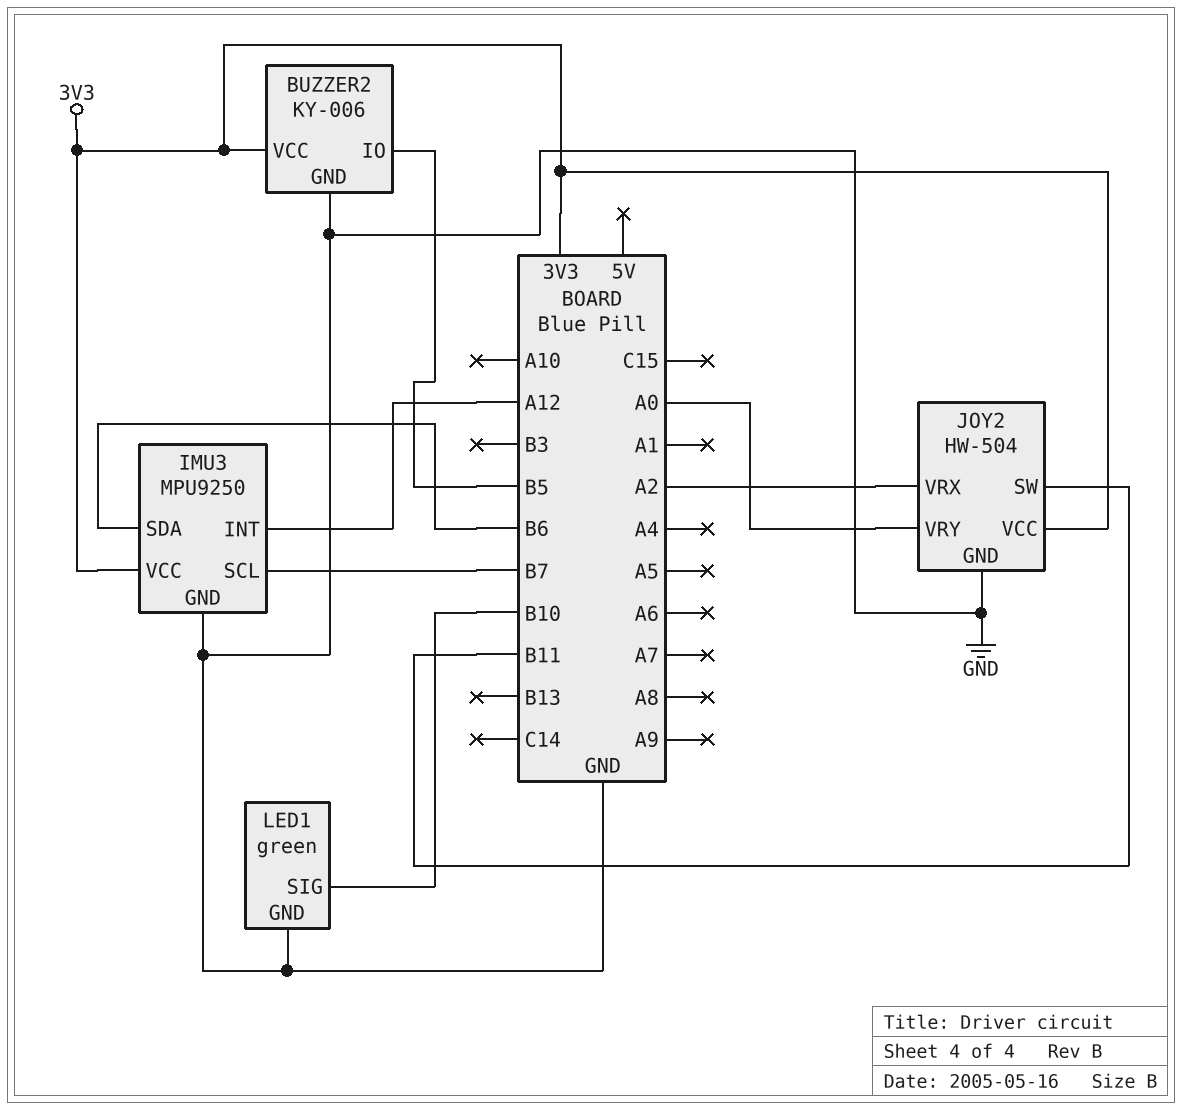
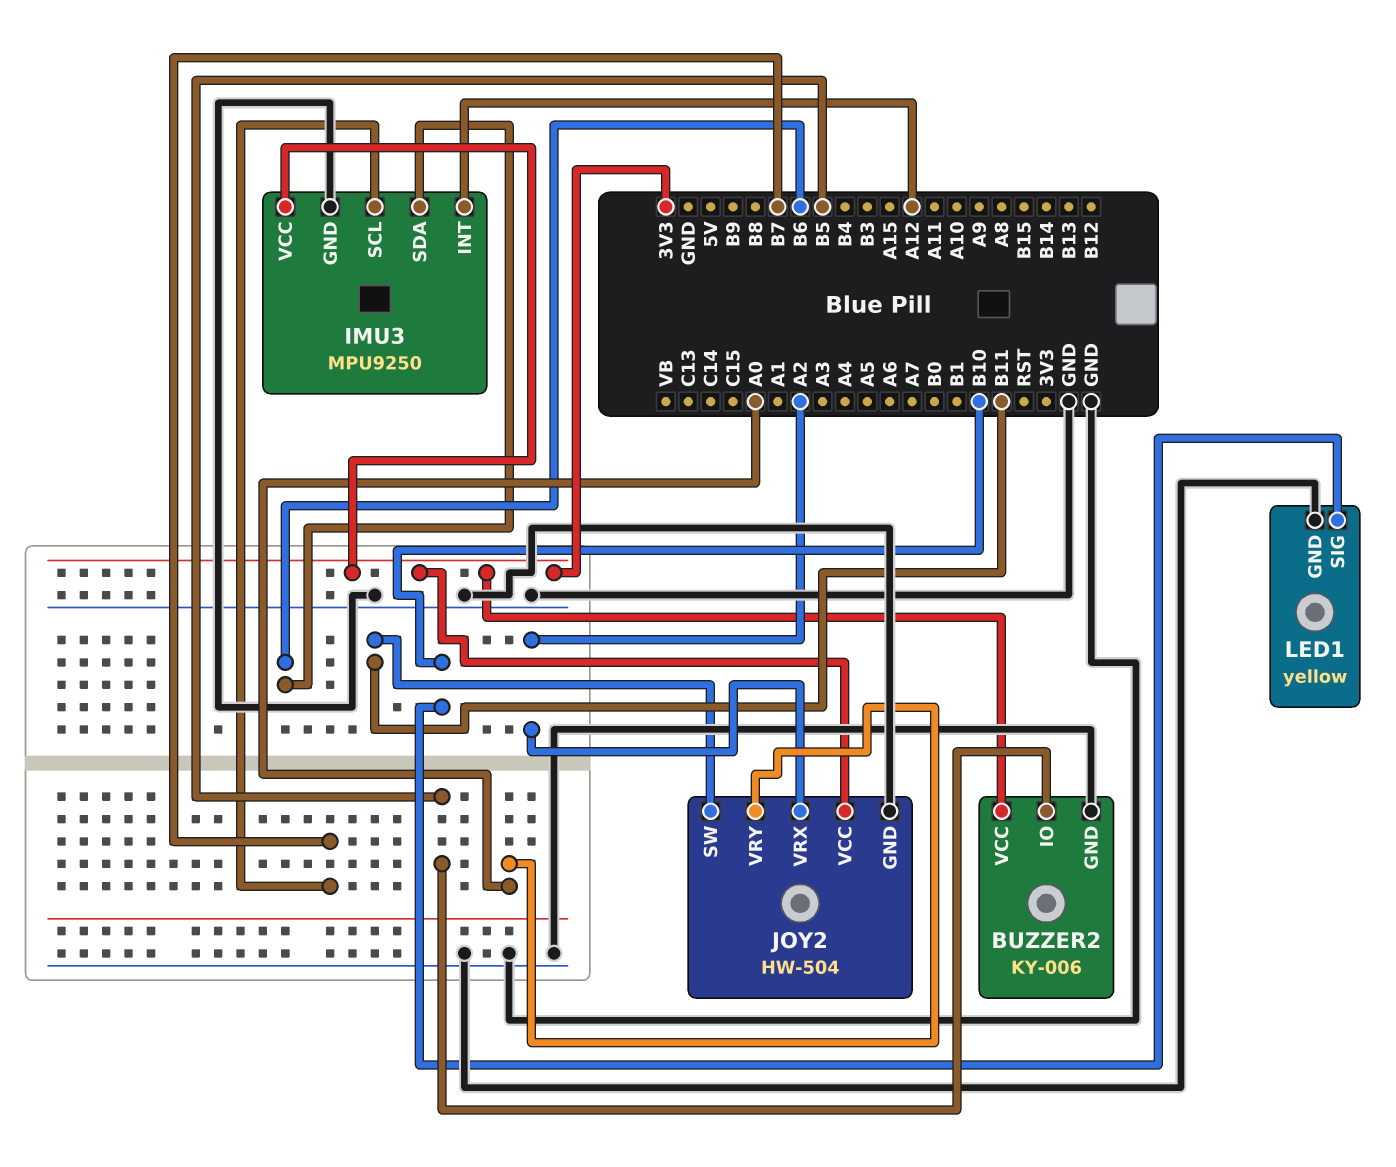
LED1: green -> yellow

